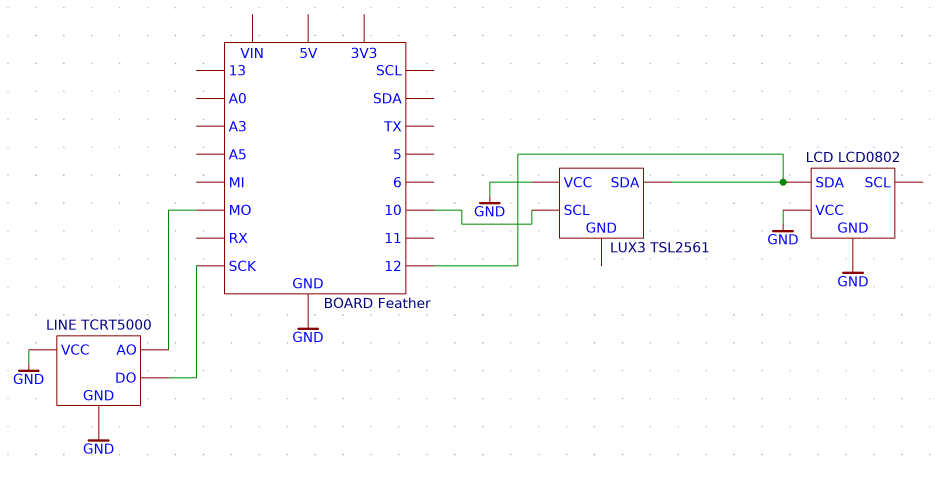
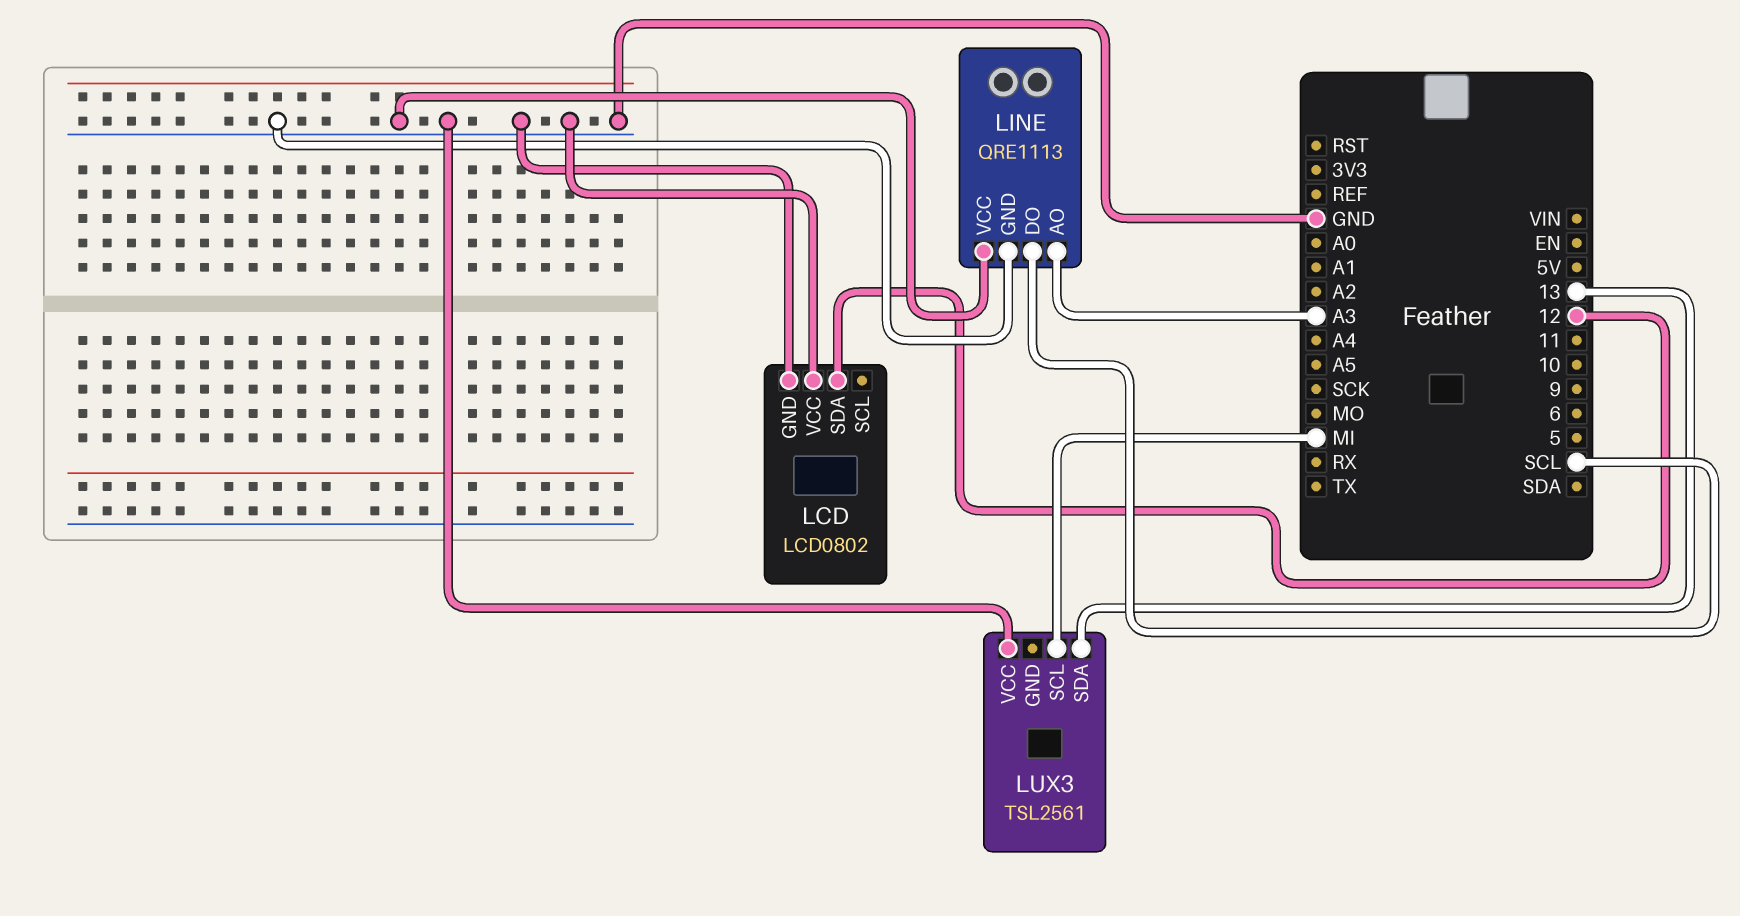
LINE: TCRT5000 -> QRE1113
LINE pin AO: MO -> A3
LINE pin DO: SCK -> SCL
LUX3 pin SCL: 10 -> MI
LUX3 pin SDA: 12 -> 13

